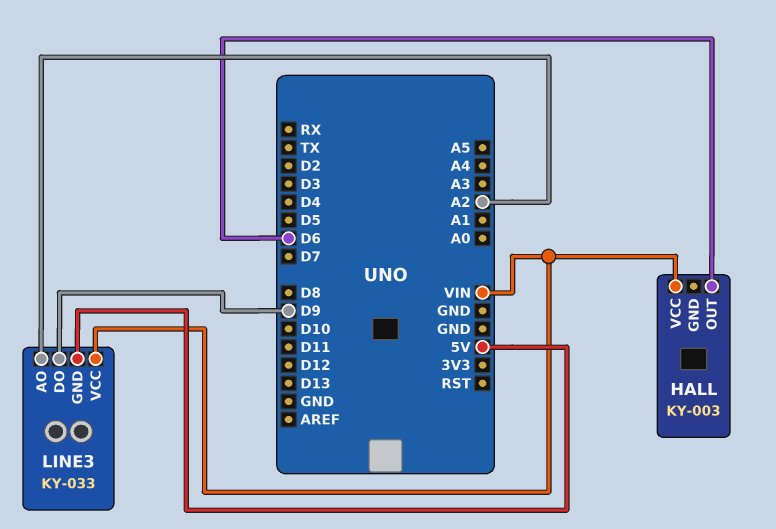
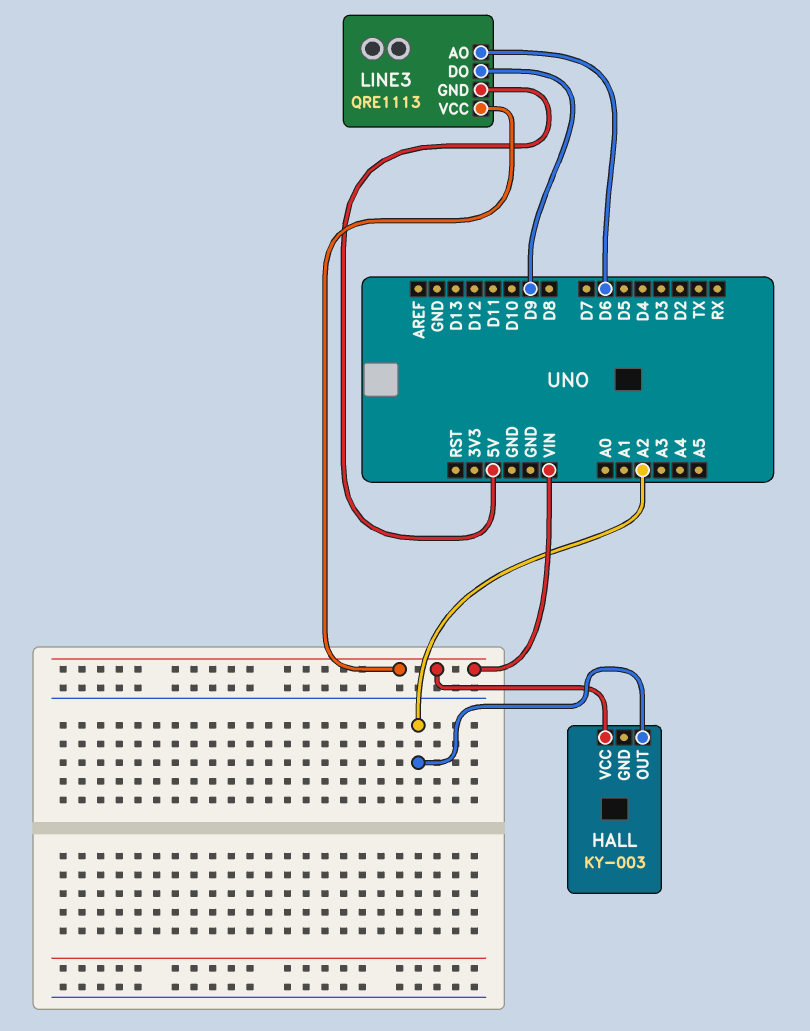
HALL pin OUT: D6 -> A2
LINE3: KY-033 -> QRE1113
LINE3 pin AO: A2 -> D6

